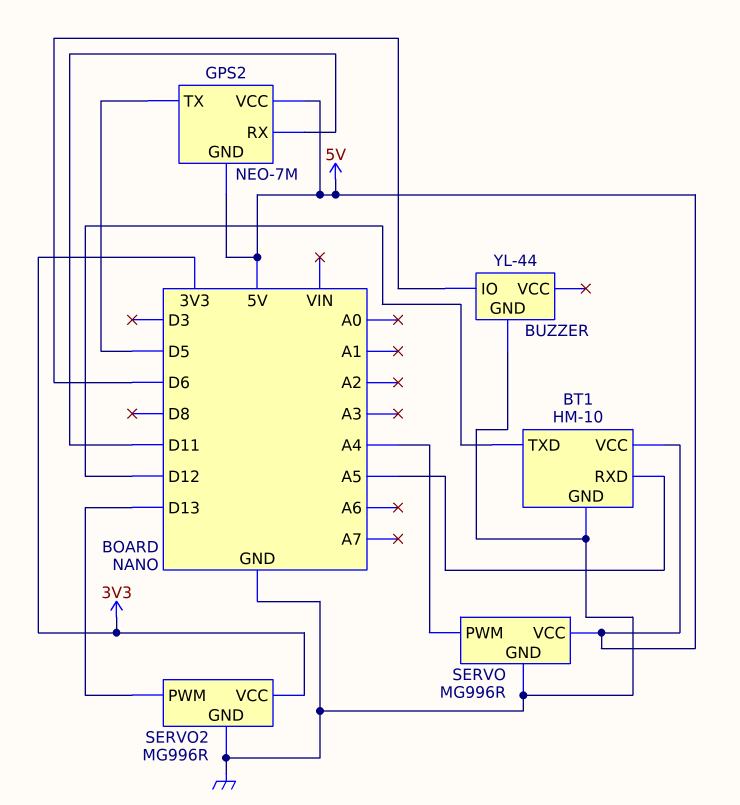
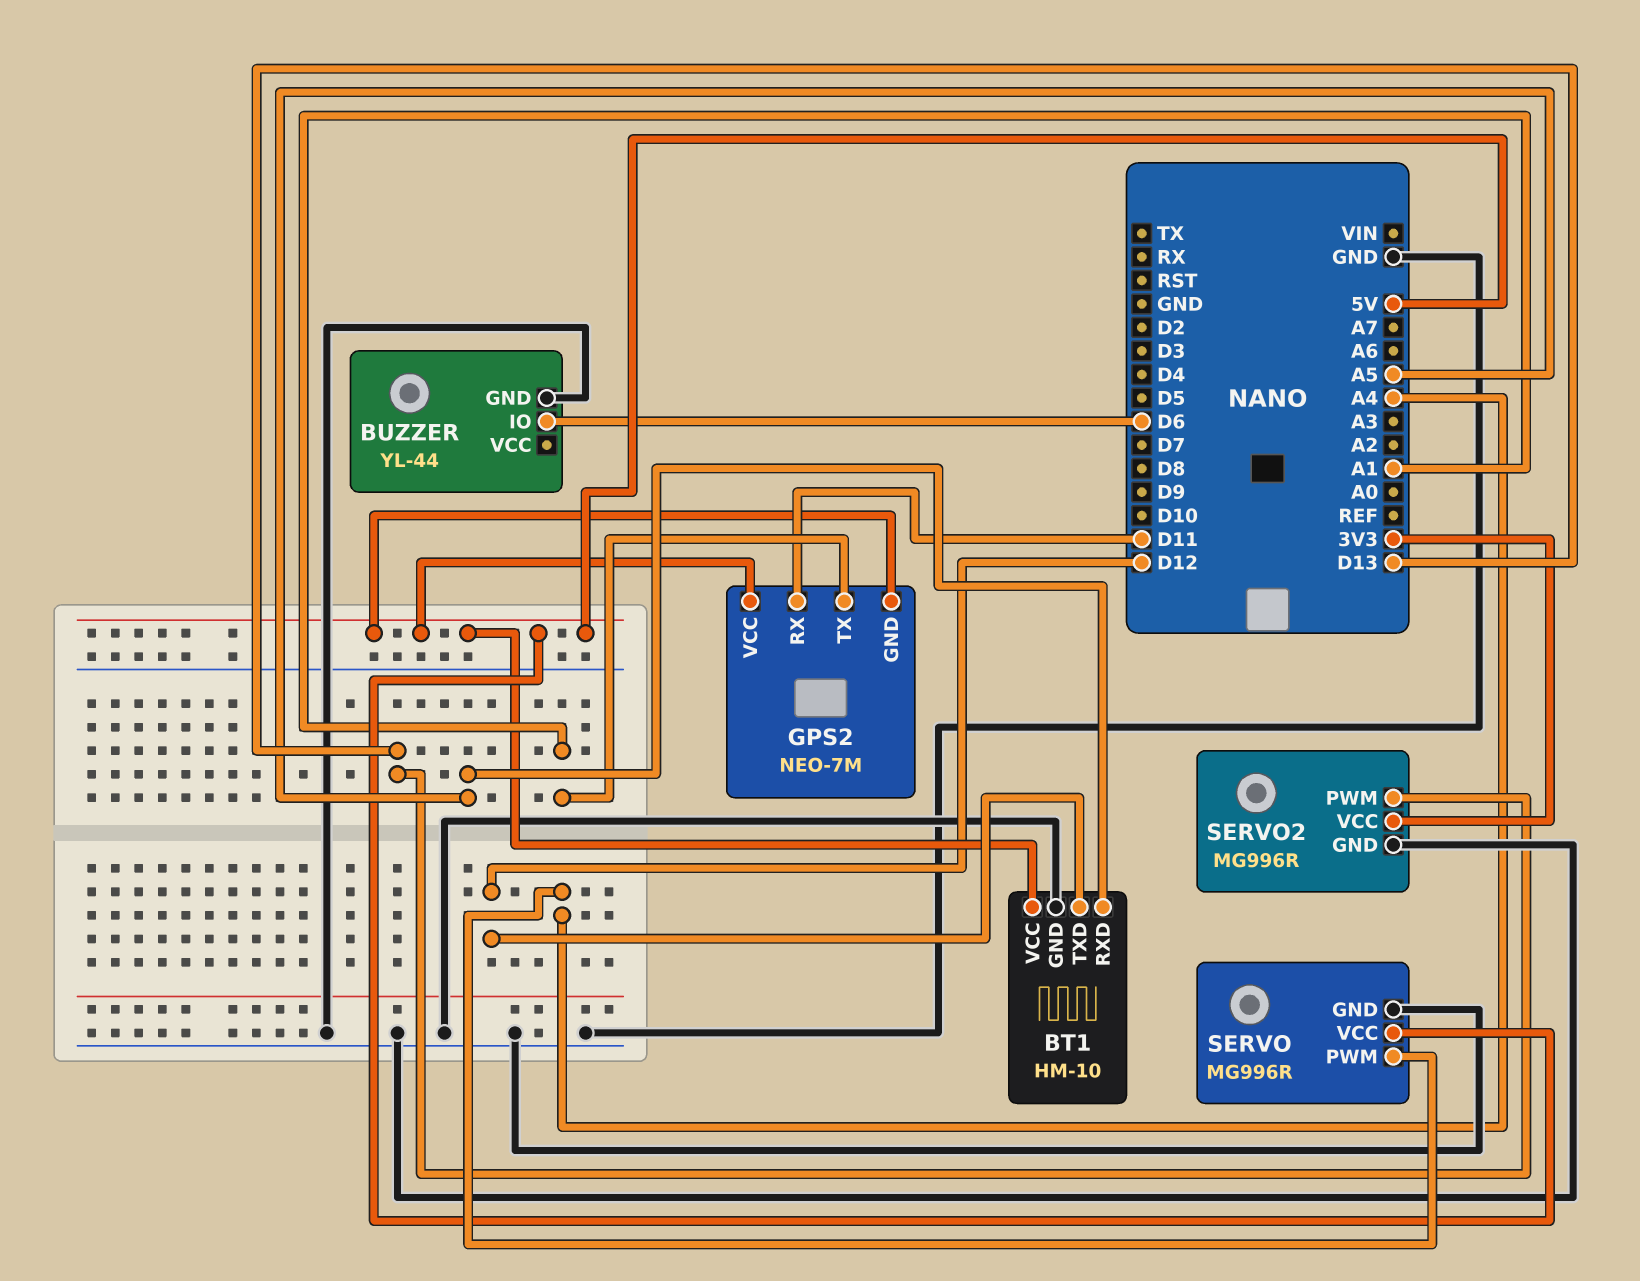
GPS2 pin TX: D5 -> A1

